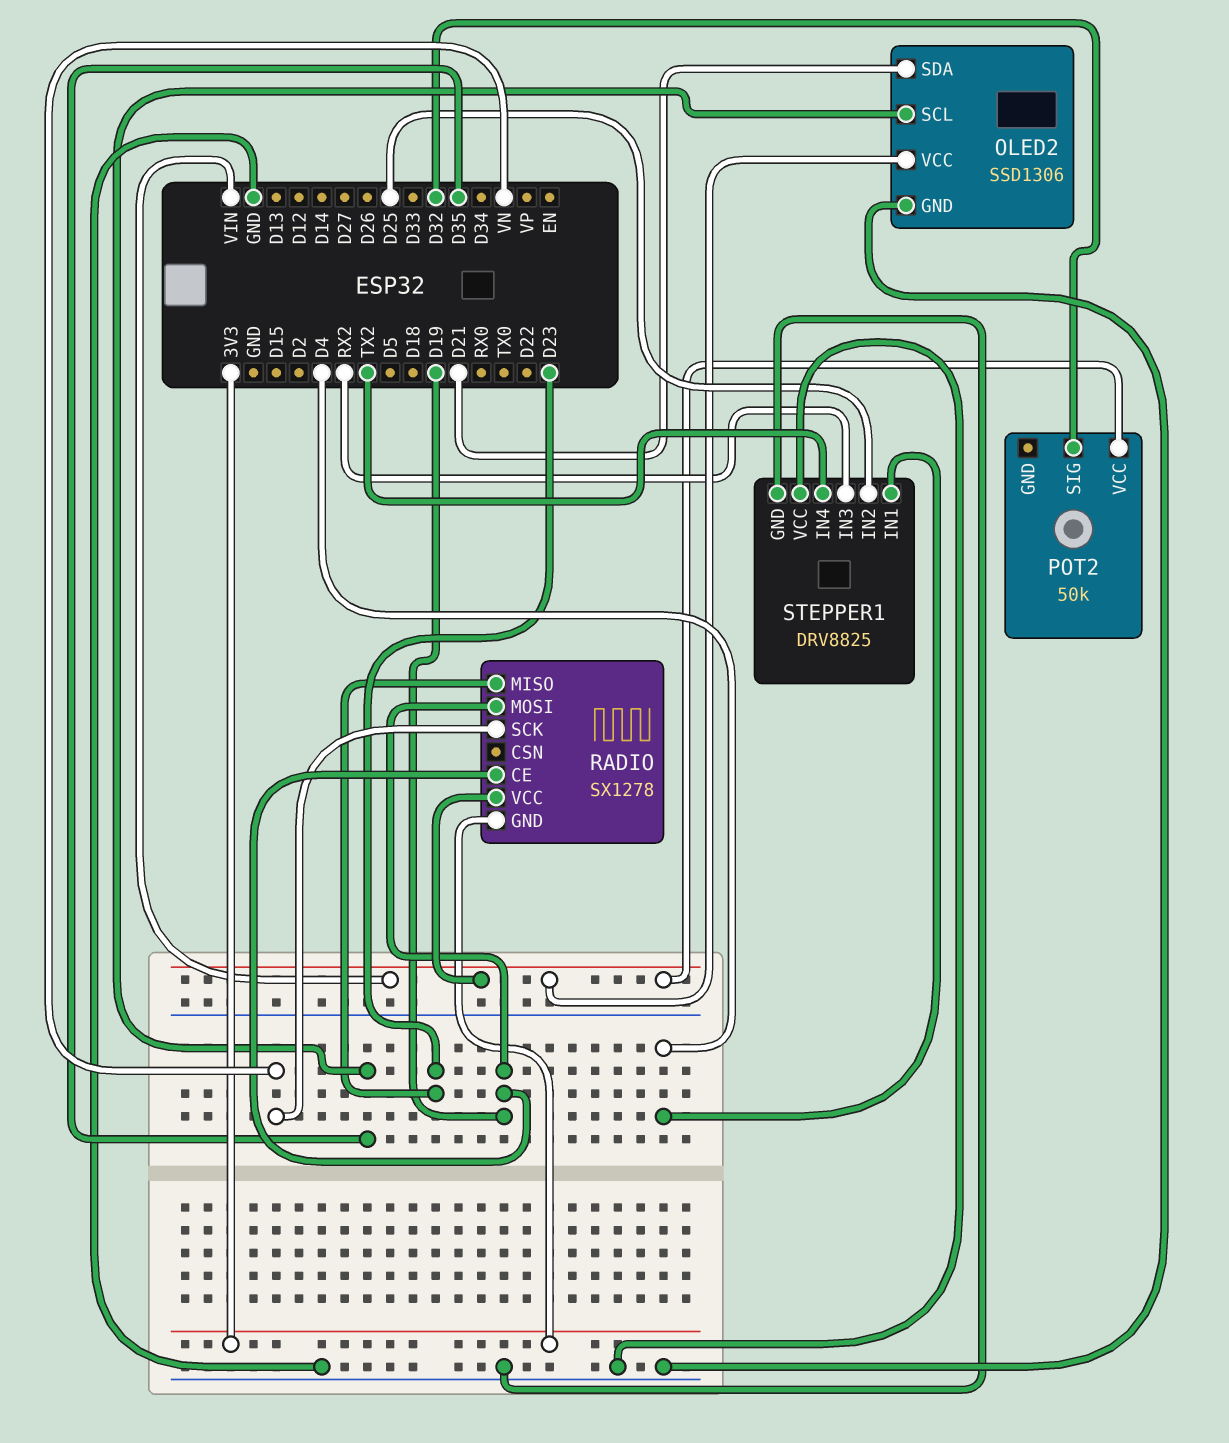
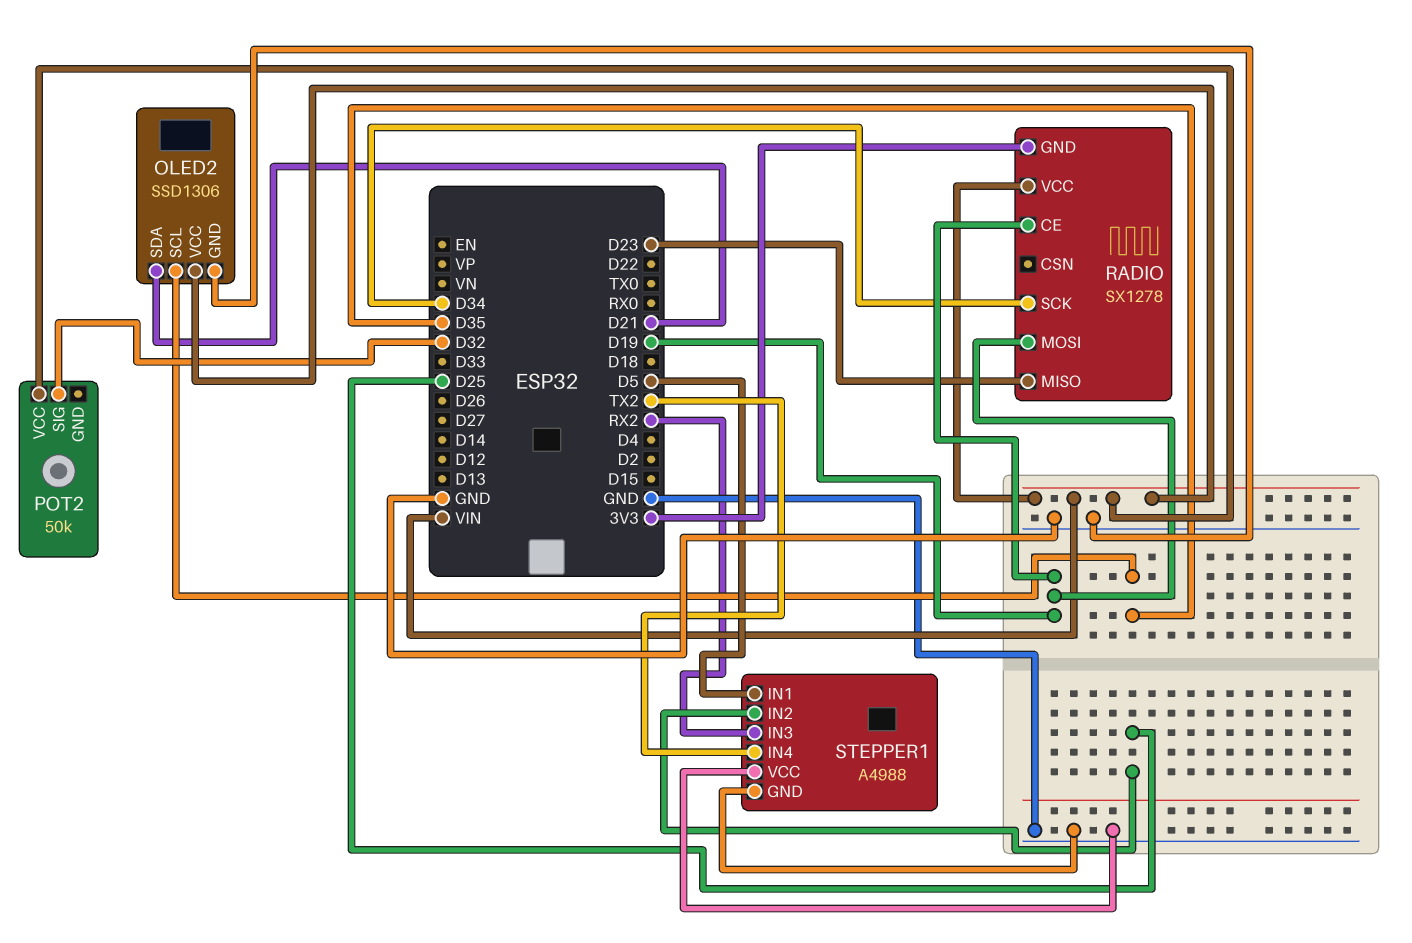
RADIO pin SCK: VN -> D34
STEPPER1: DRV8825 -> A4988
STEPPER1 pin IN1: D4 -> D5

